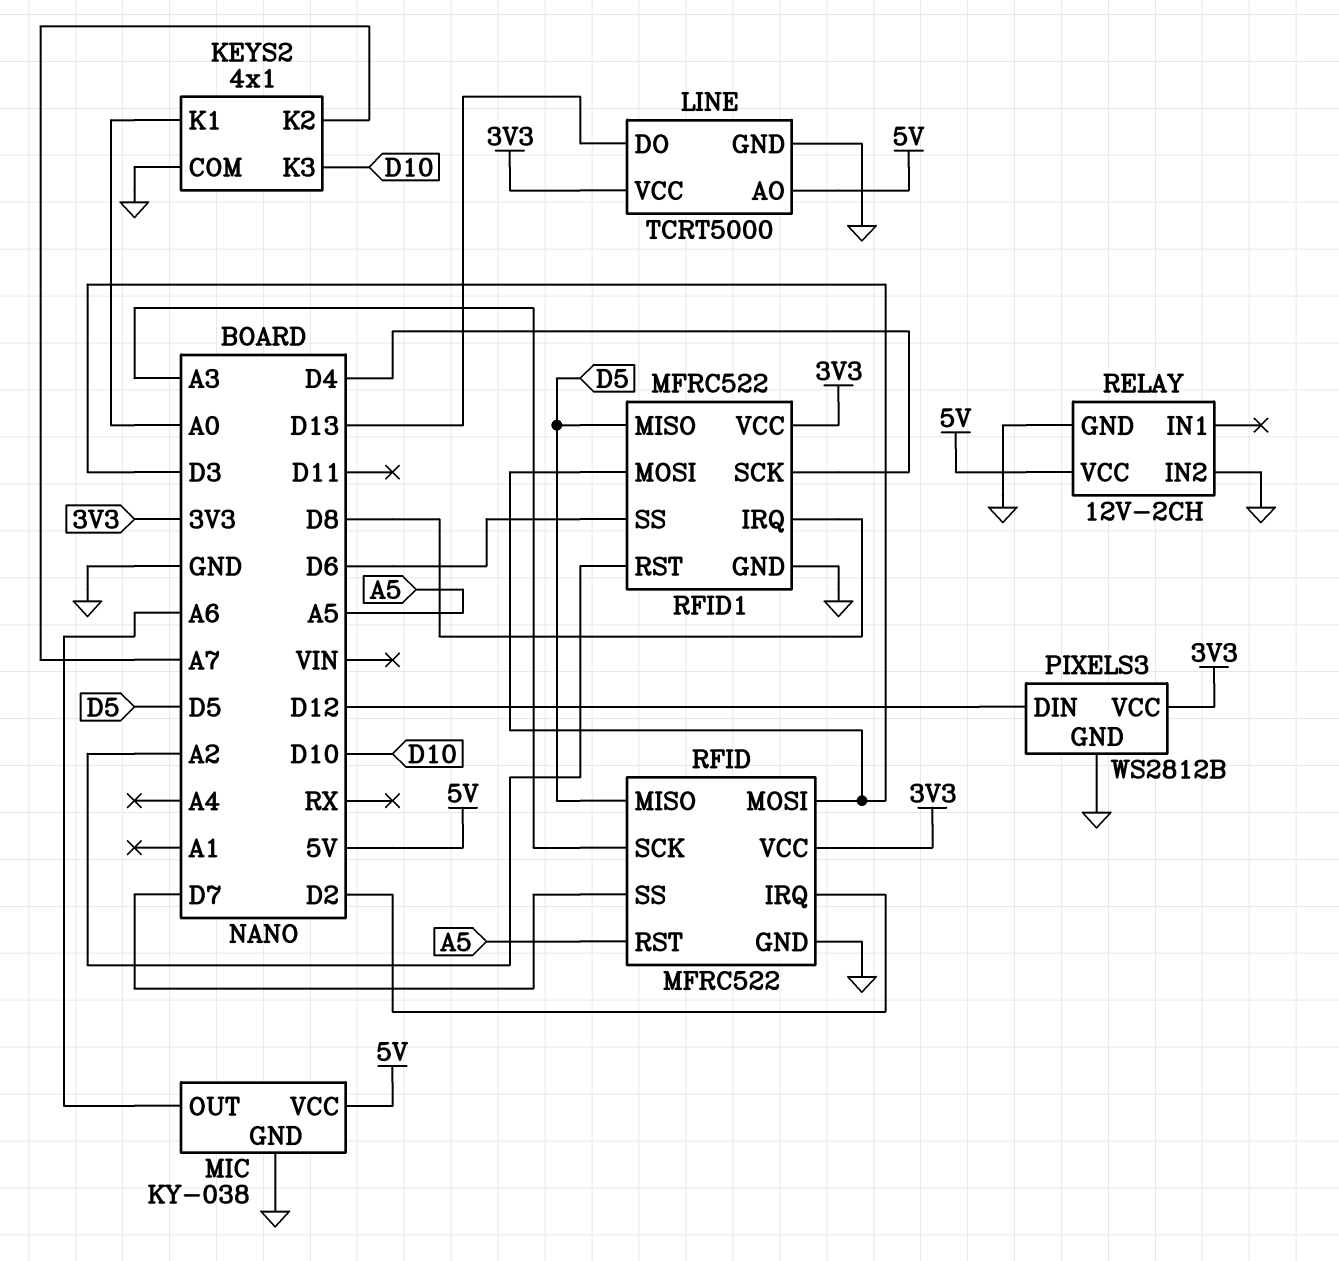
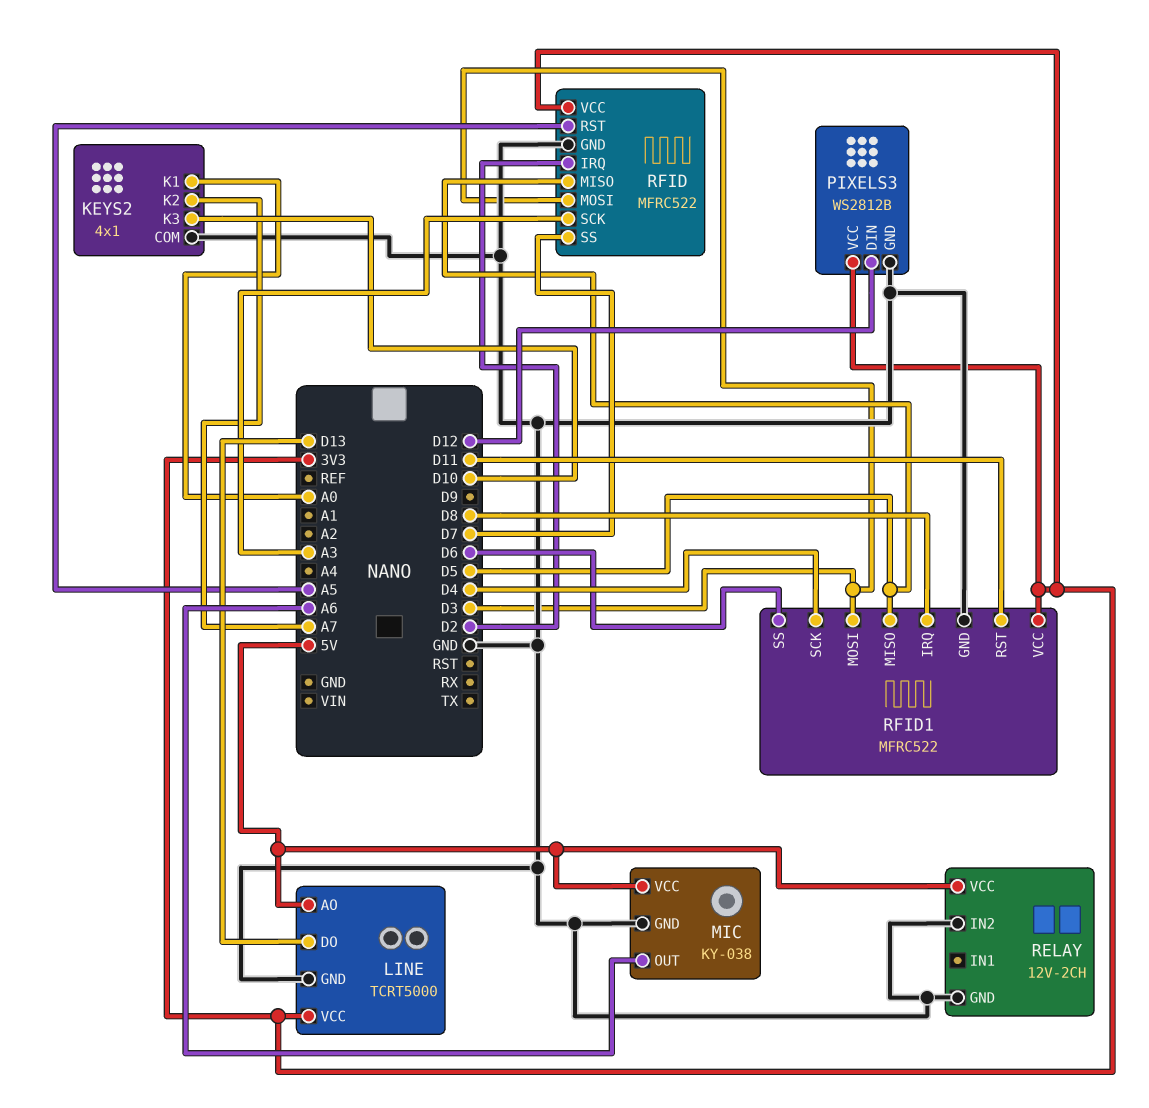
RFID1 pin RST: A2 -> D11

